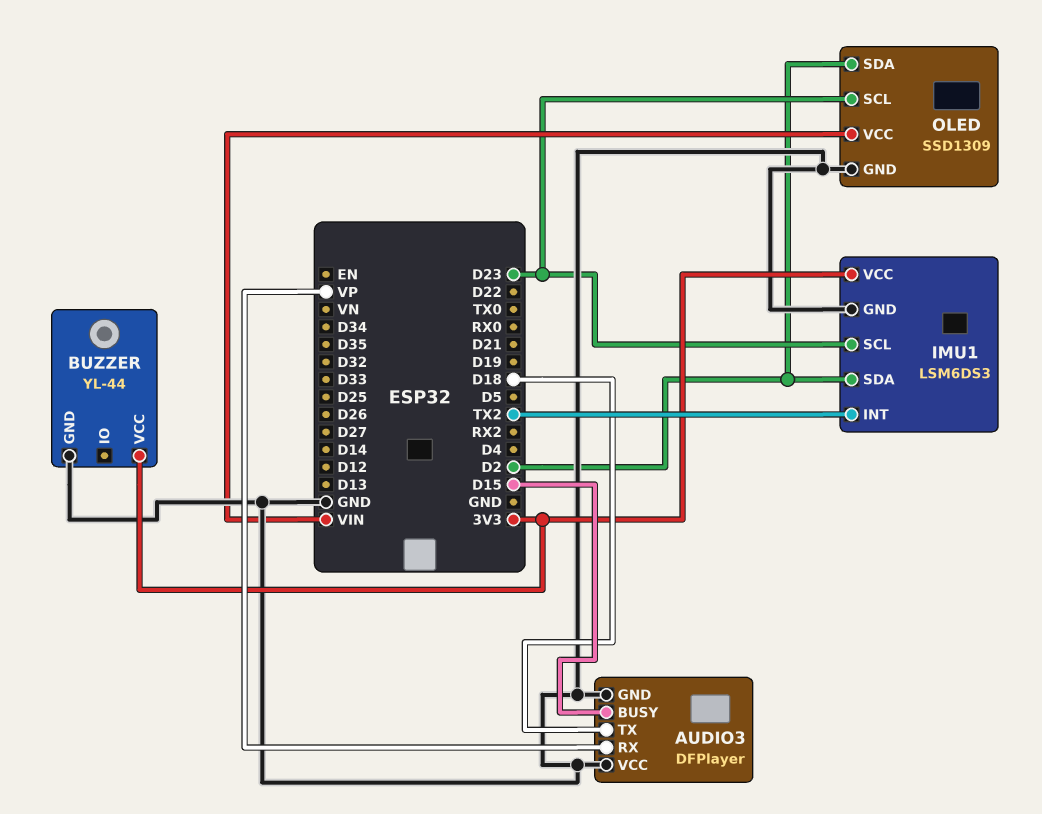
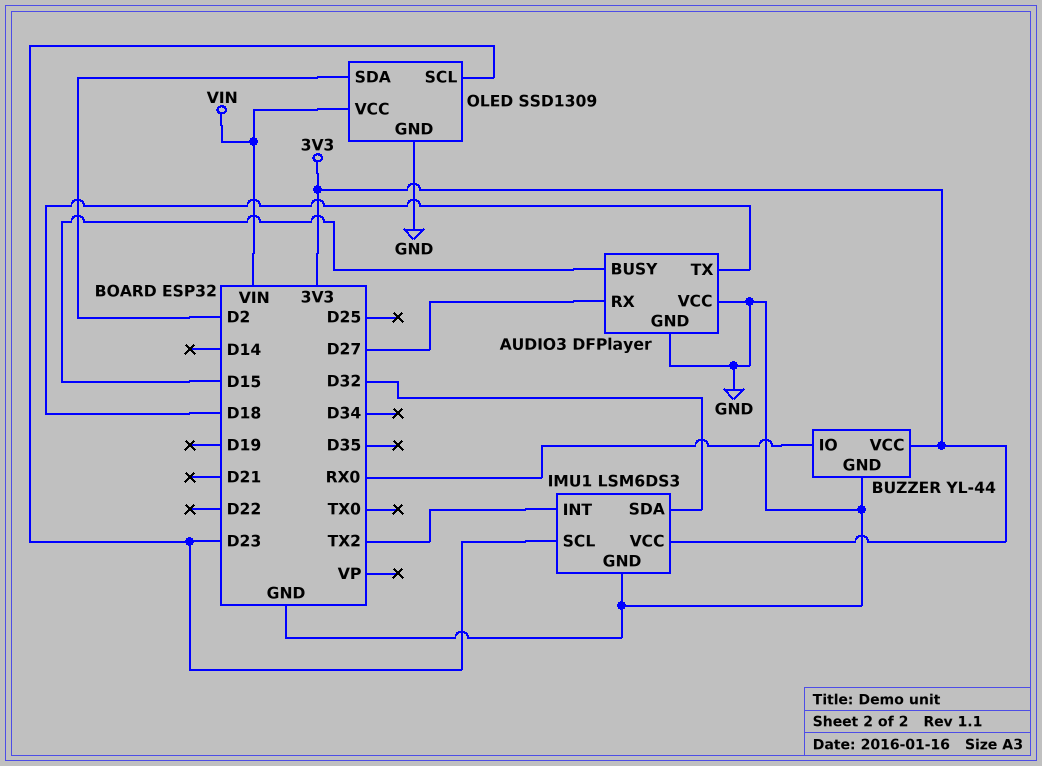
AUDIO3 pin RX: VP -> D27
BUZZER pin IO: none -> RX0
IMU1 pin SDA: D2 -> D32

